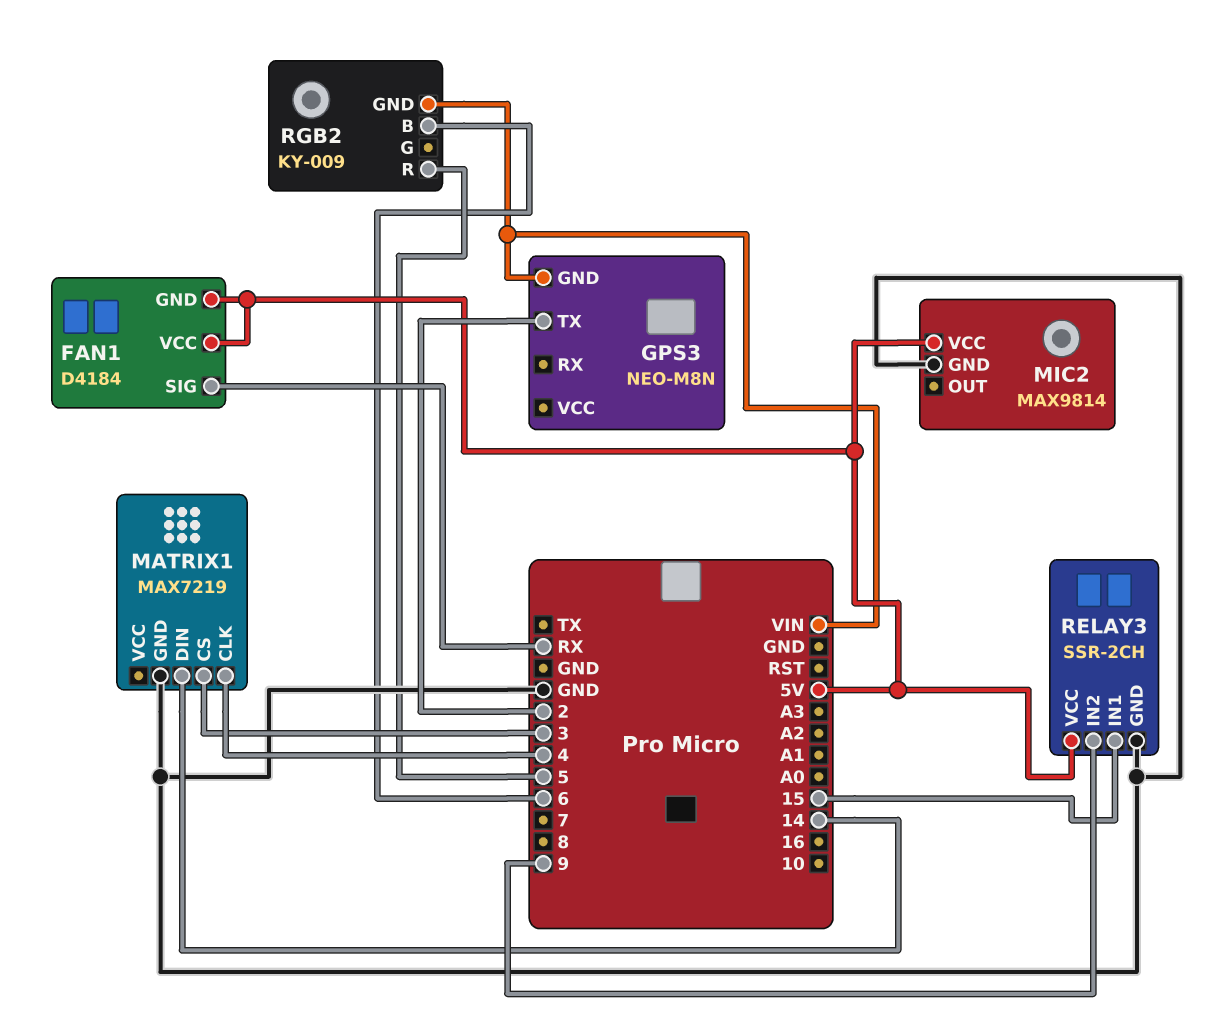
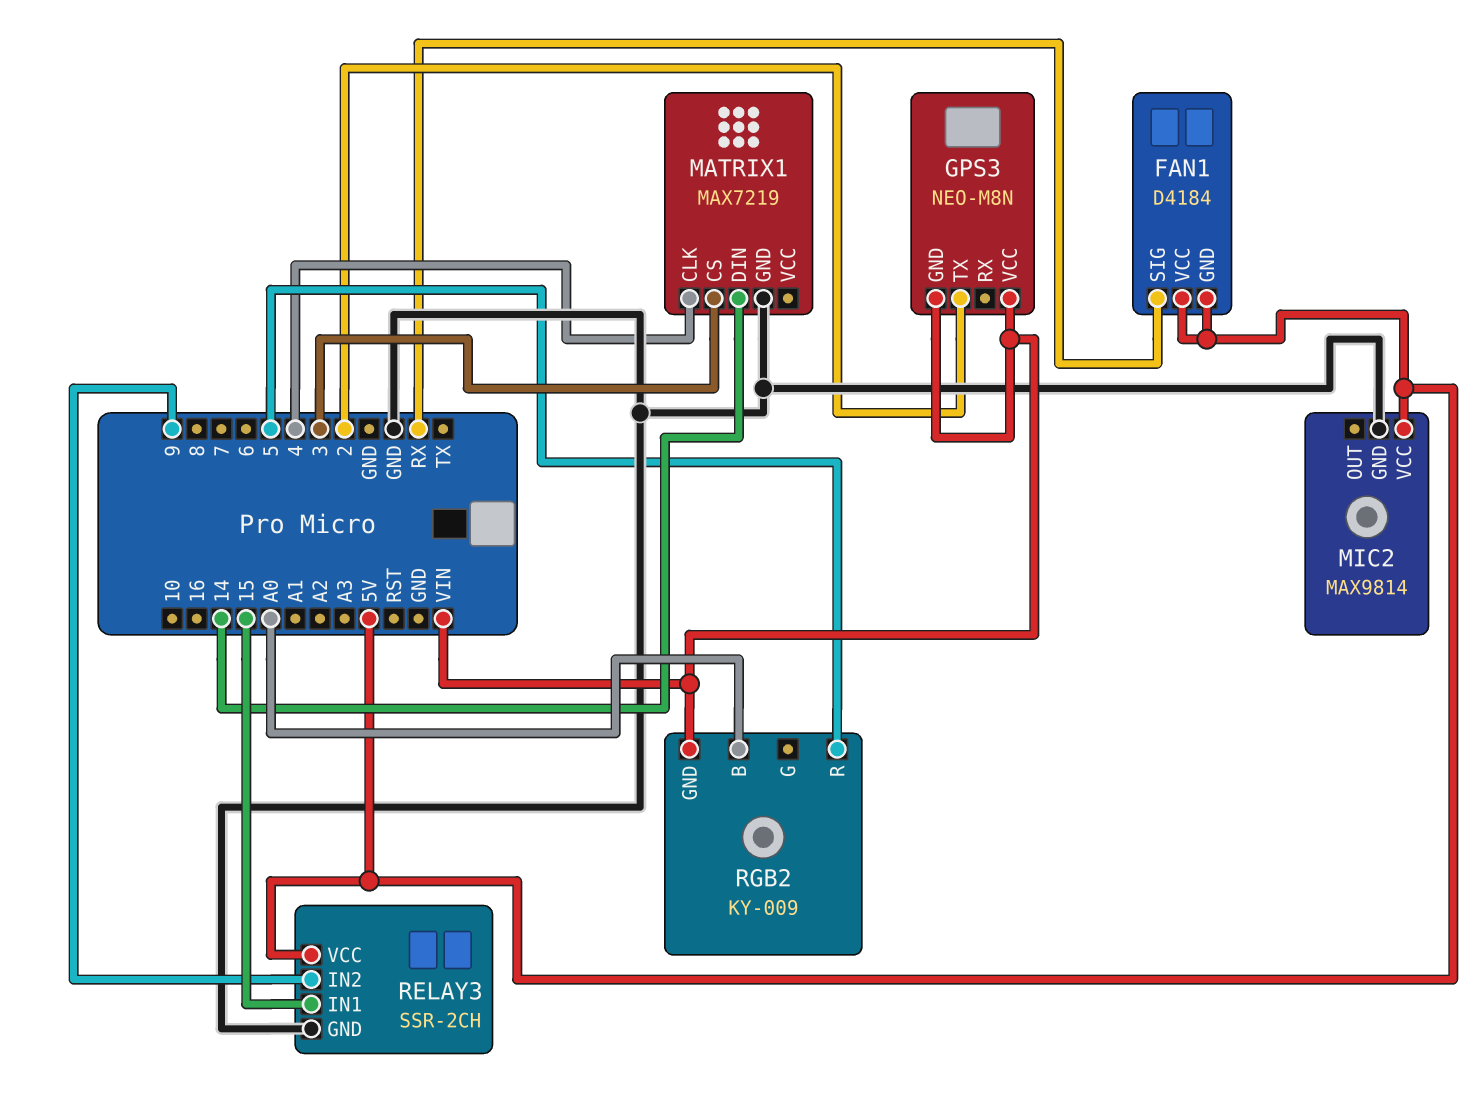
GPS3 pin VCC: none -> VIN
RGB2 pin B: 6 -> A0

